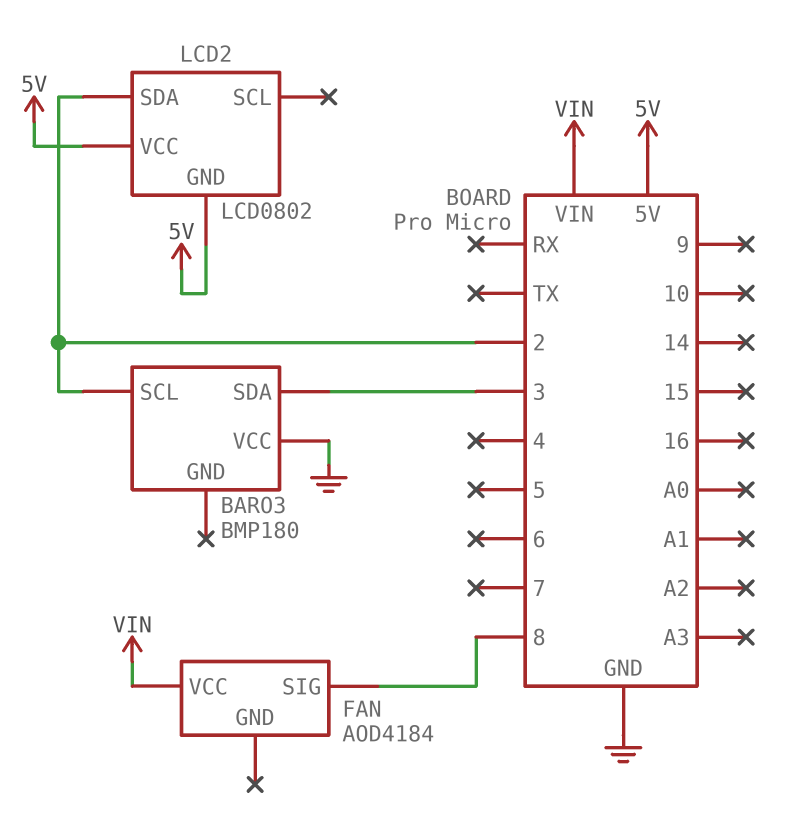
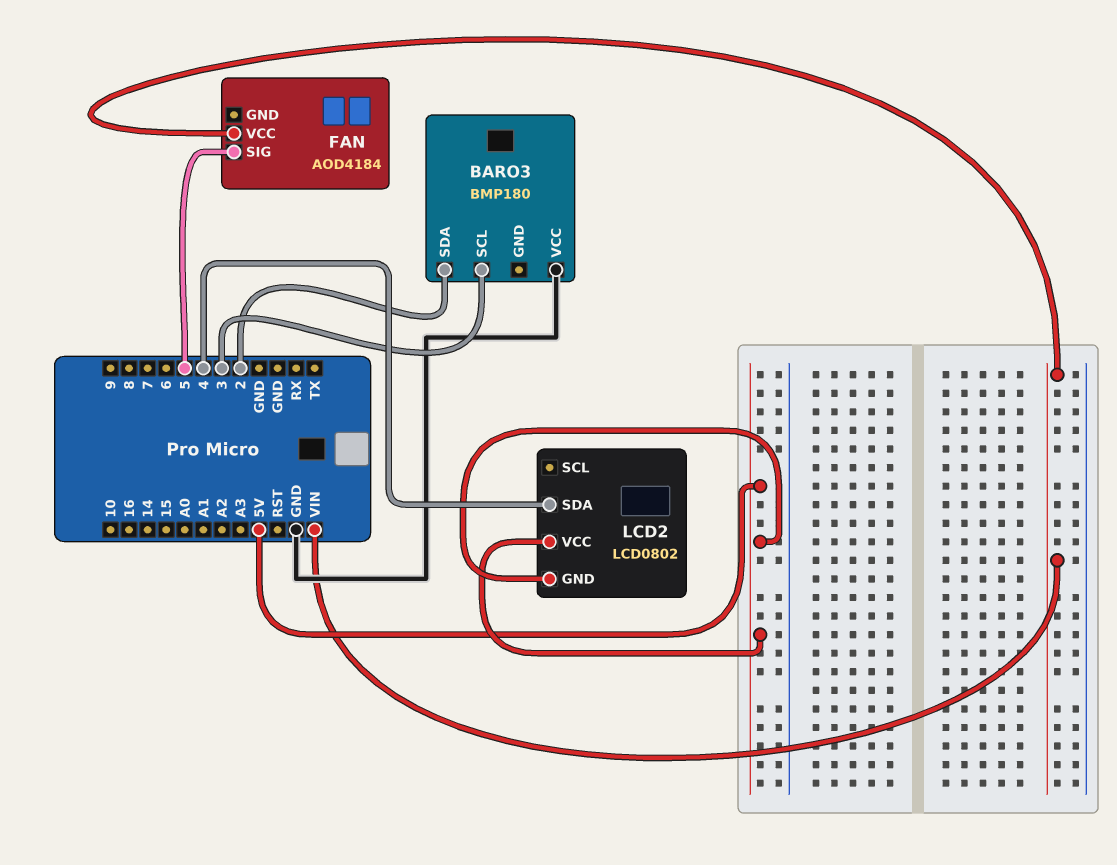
BARO3 pin SCL: 2 -> 3
BARO3 pin SDA: 3 -> 2
FAN pin SIG: 8 -> 5
LCD2 pin SDA: 2 -> 4

